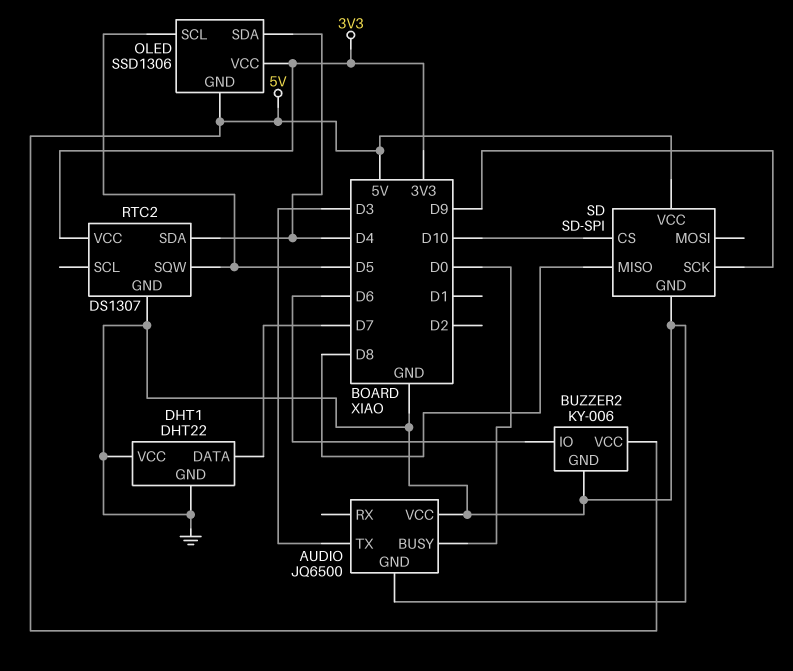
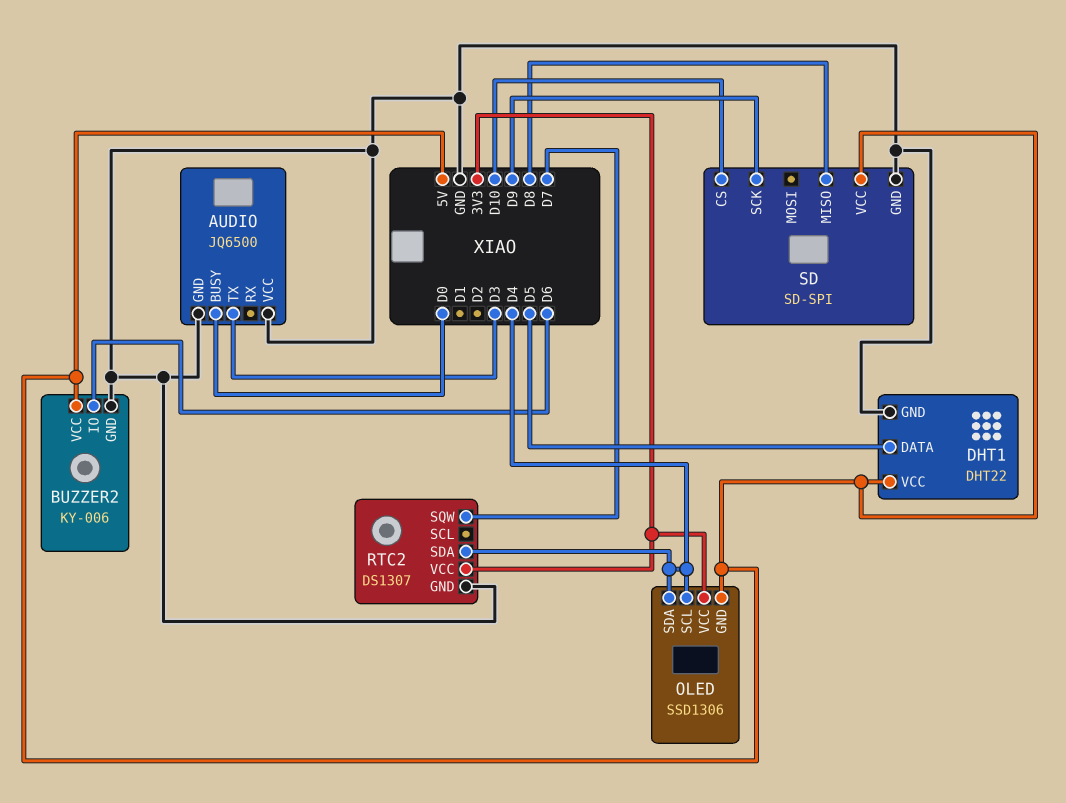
DHT1 pin DATA: D7 -> D5
DHT1 pin VCC: GND -> 5V
OLED pin SCL: D5 -> D4
RTC2 pin SQW: D5 -> D7

